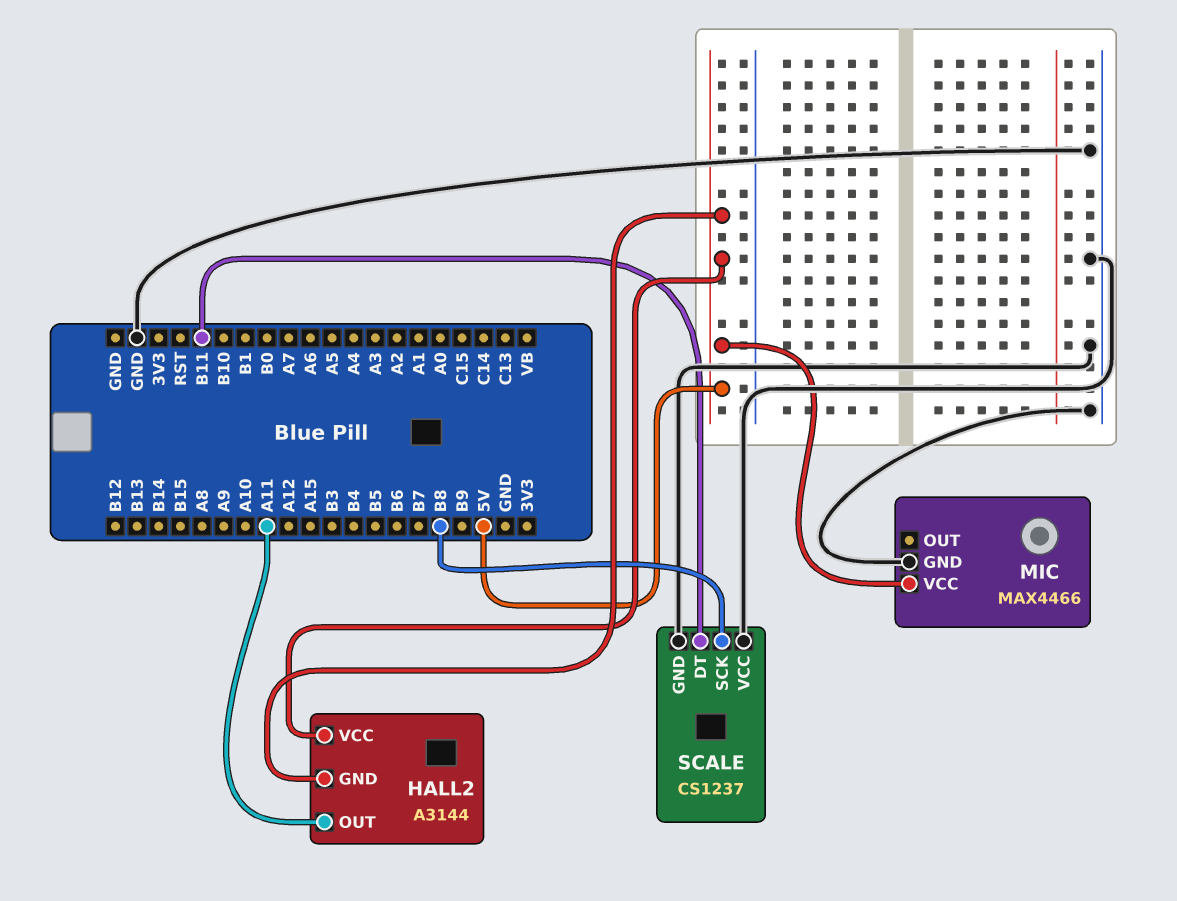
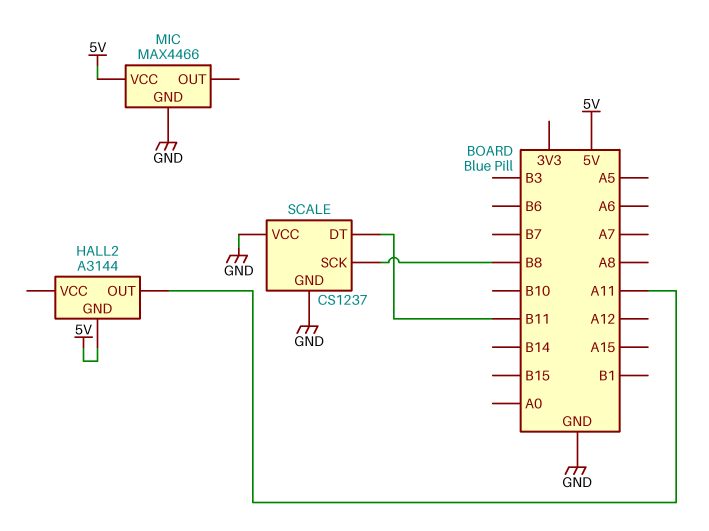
HALL2 pin VCC: 5V -> none

